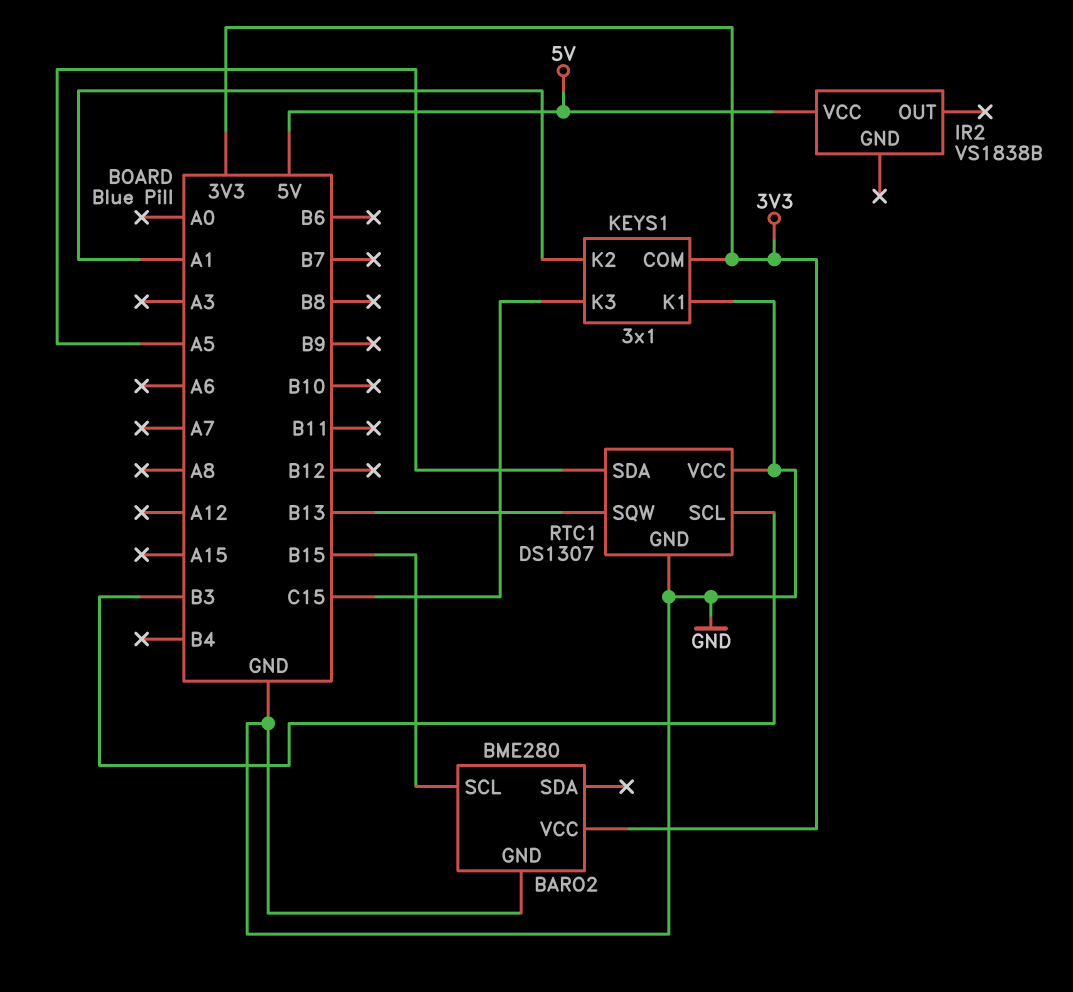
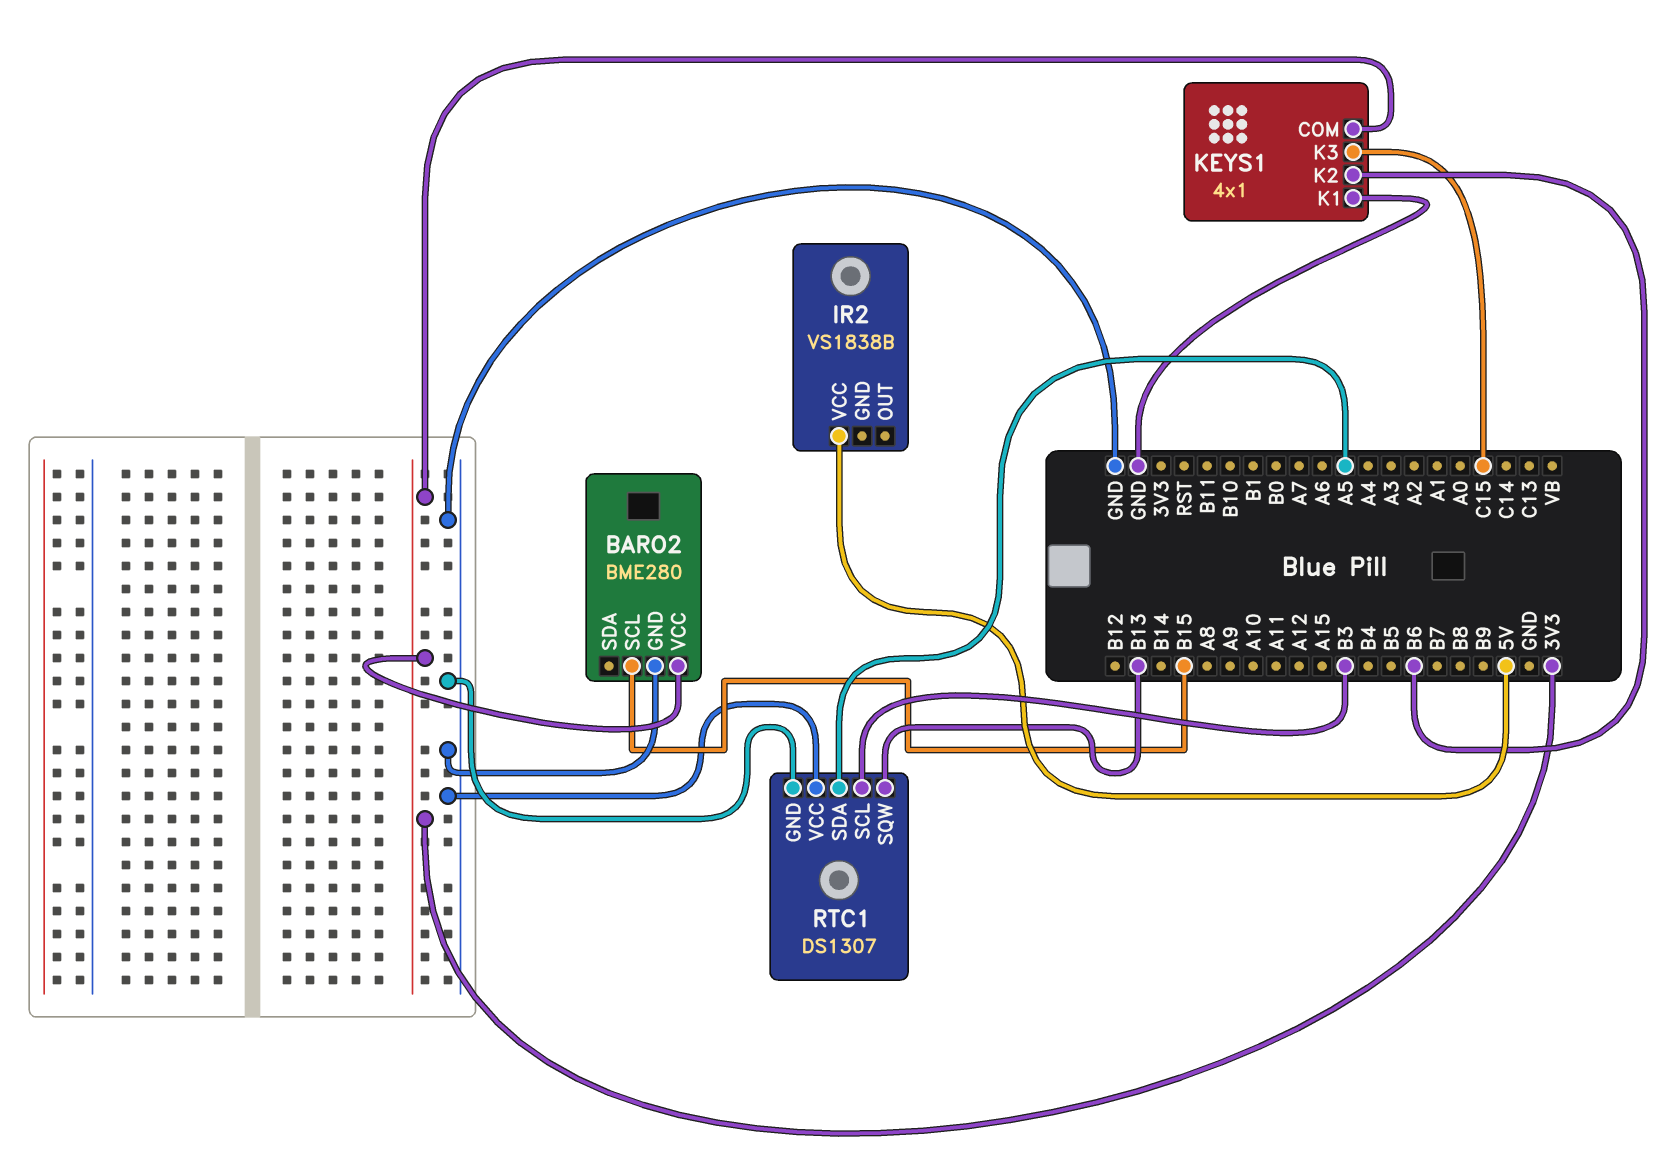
KEYS1: 3x1 -> 4x1
KEYS1 pin K2: A1 -> B6

